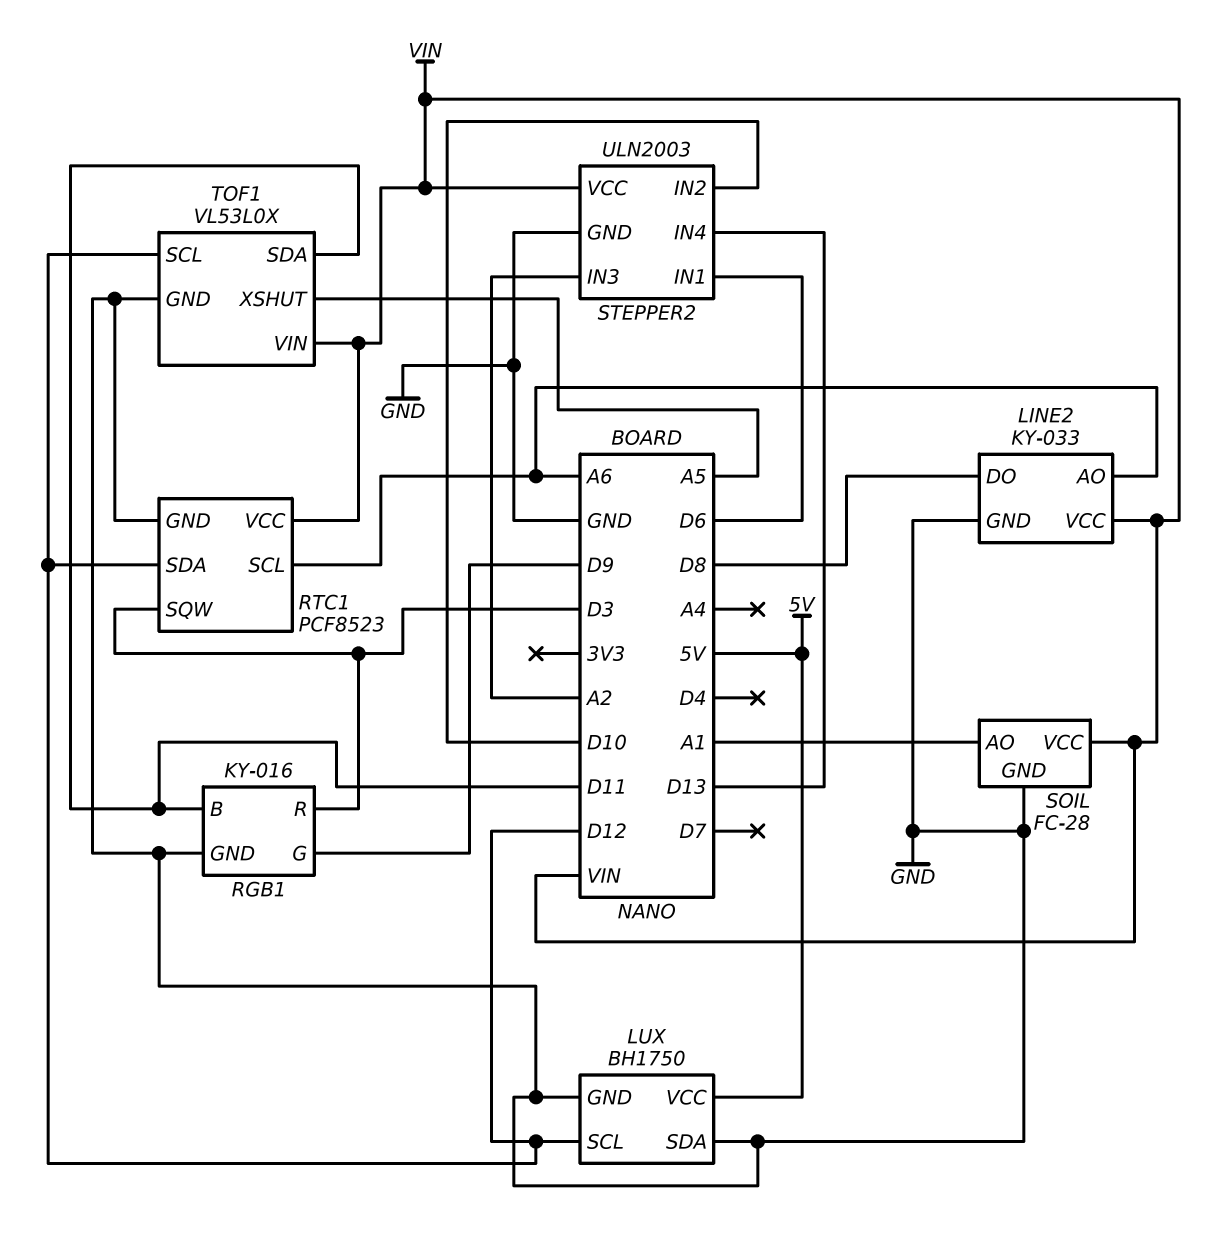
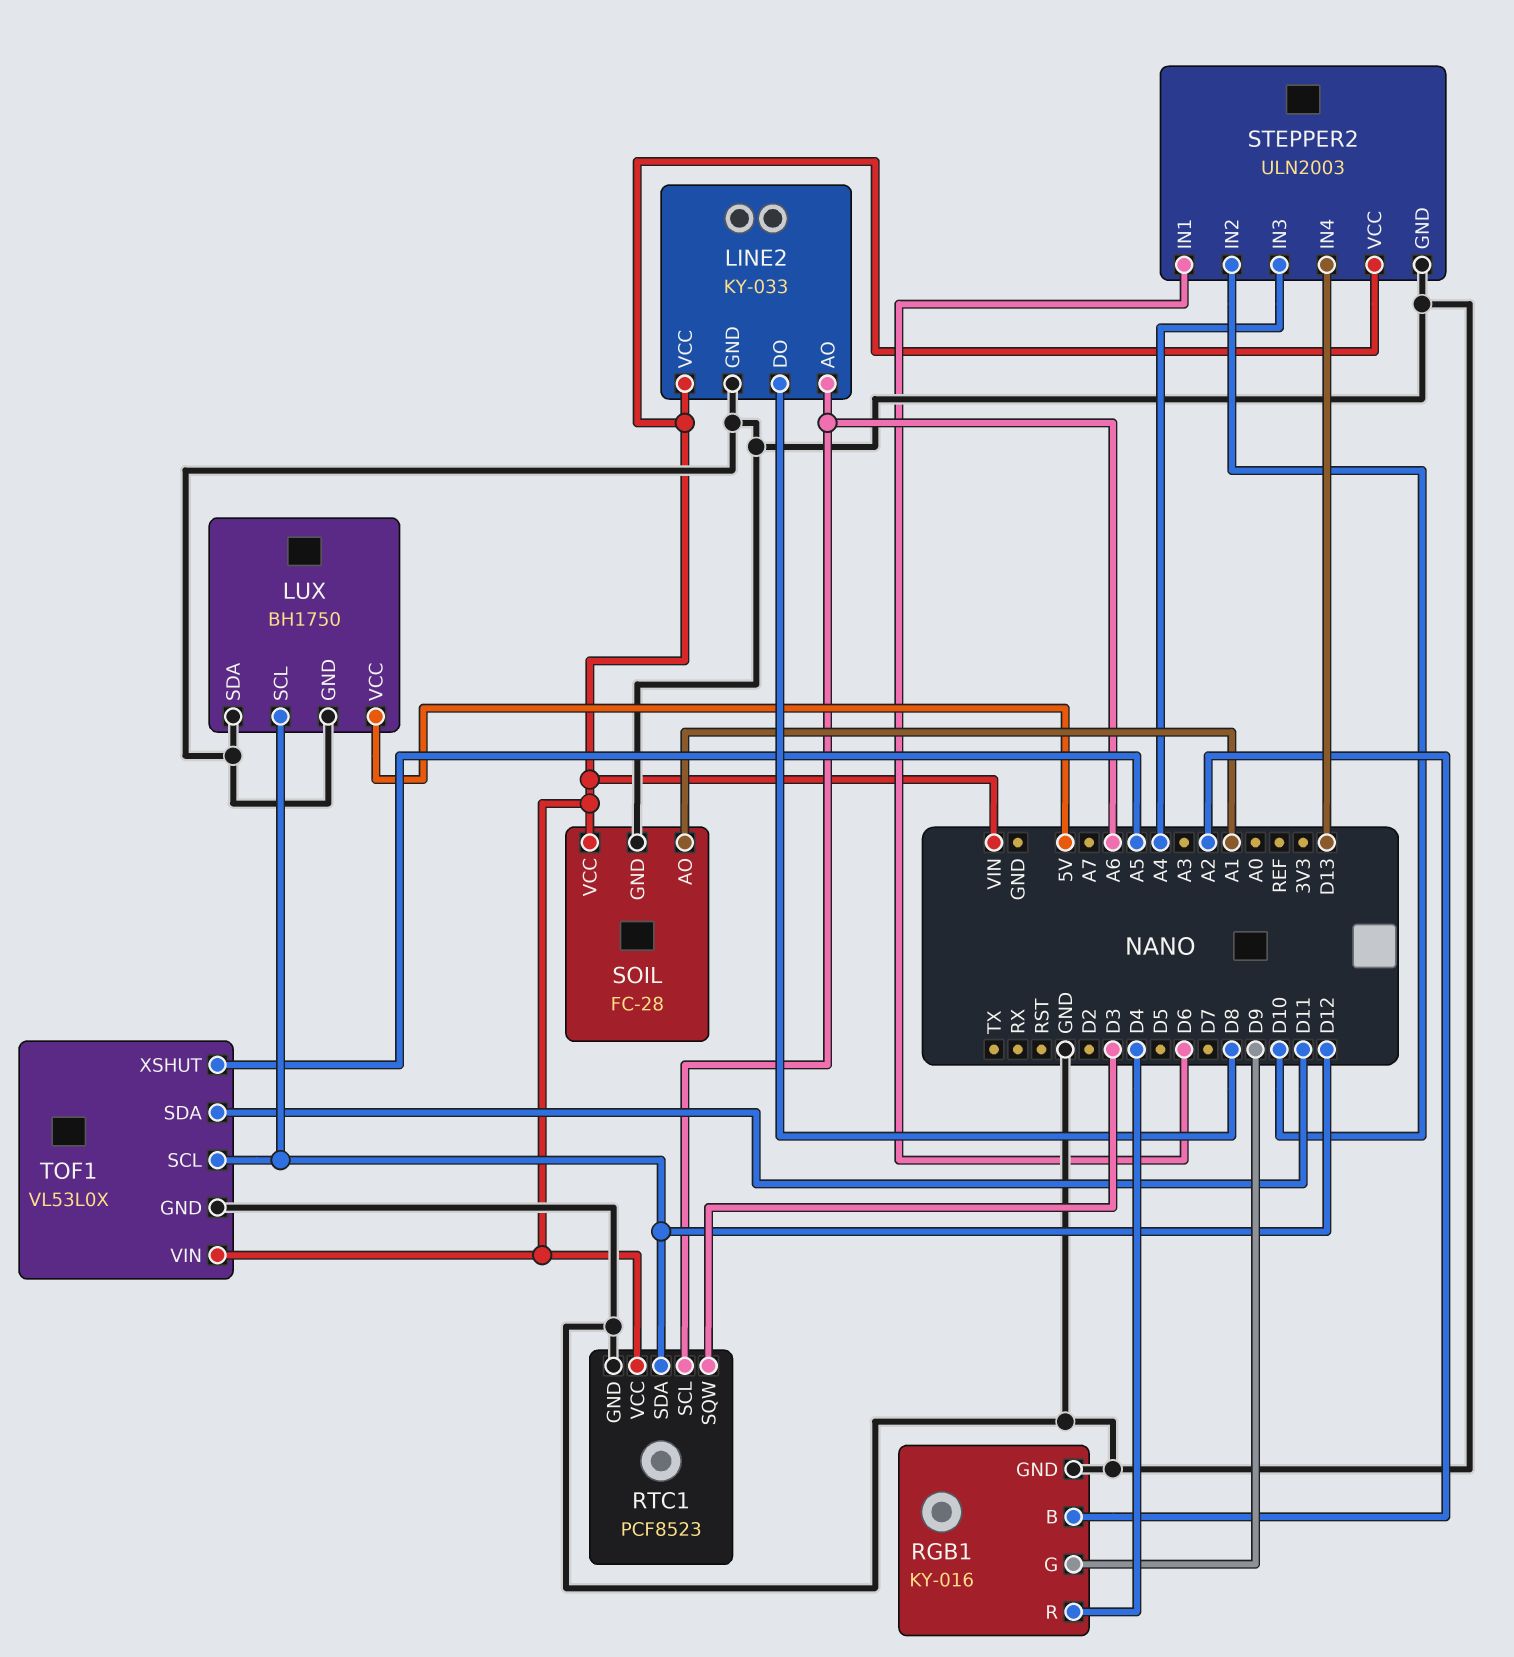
RGB1 pin B: D11 -> A2
RGB1 pin R: D3 -> D4
STEPPER2 pin IN3: A2 -> A4

